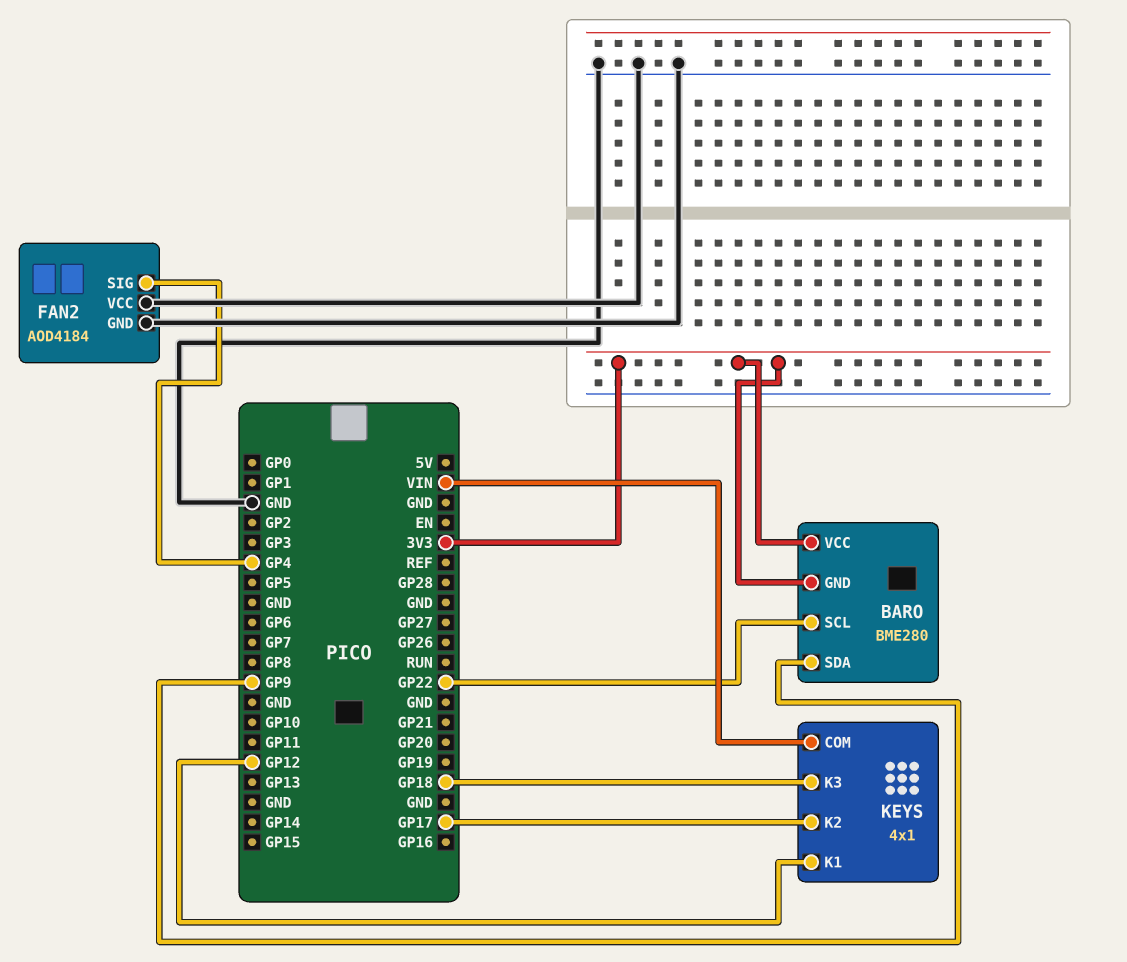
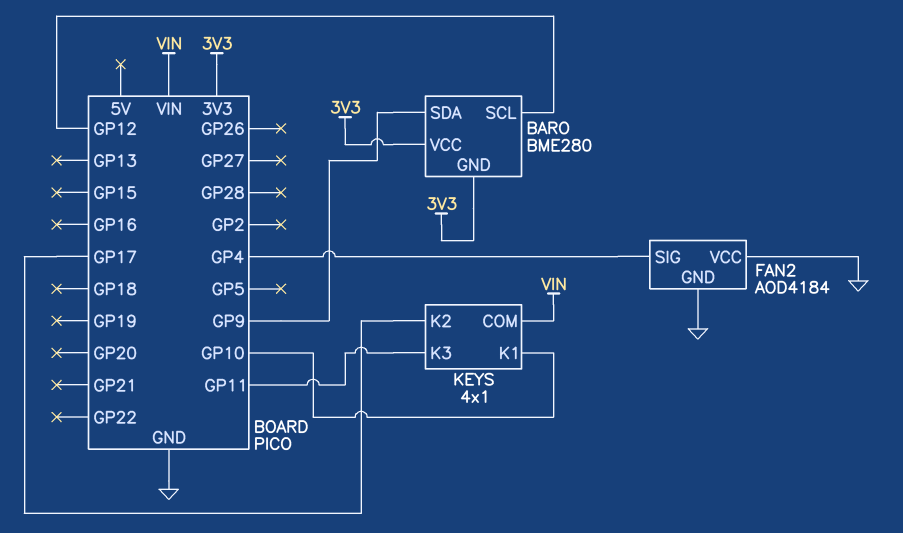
BARO pin SCL: GP22 -> GP12
KEYS pin K1: GP12 -> GP10
KEYS pin K3: GP18 -> GP11

